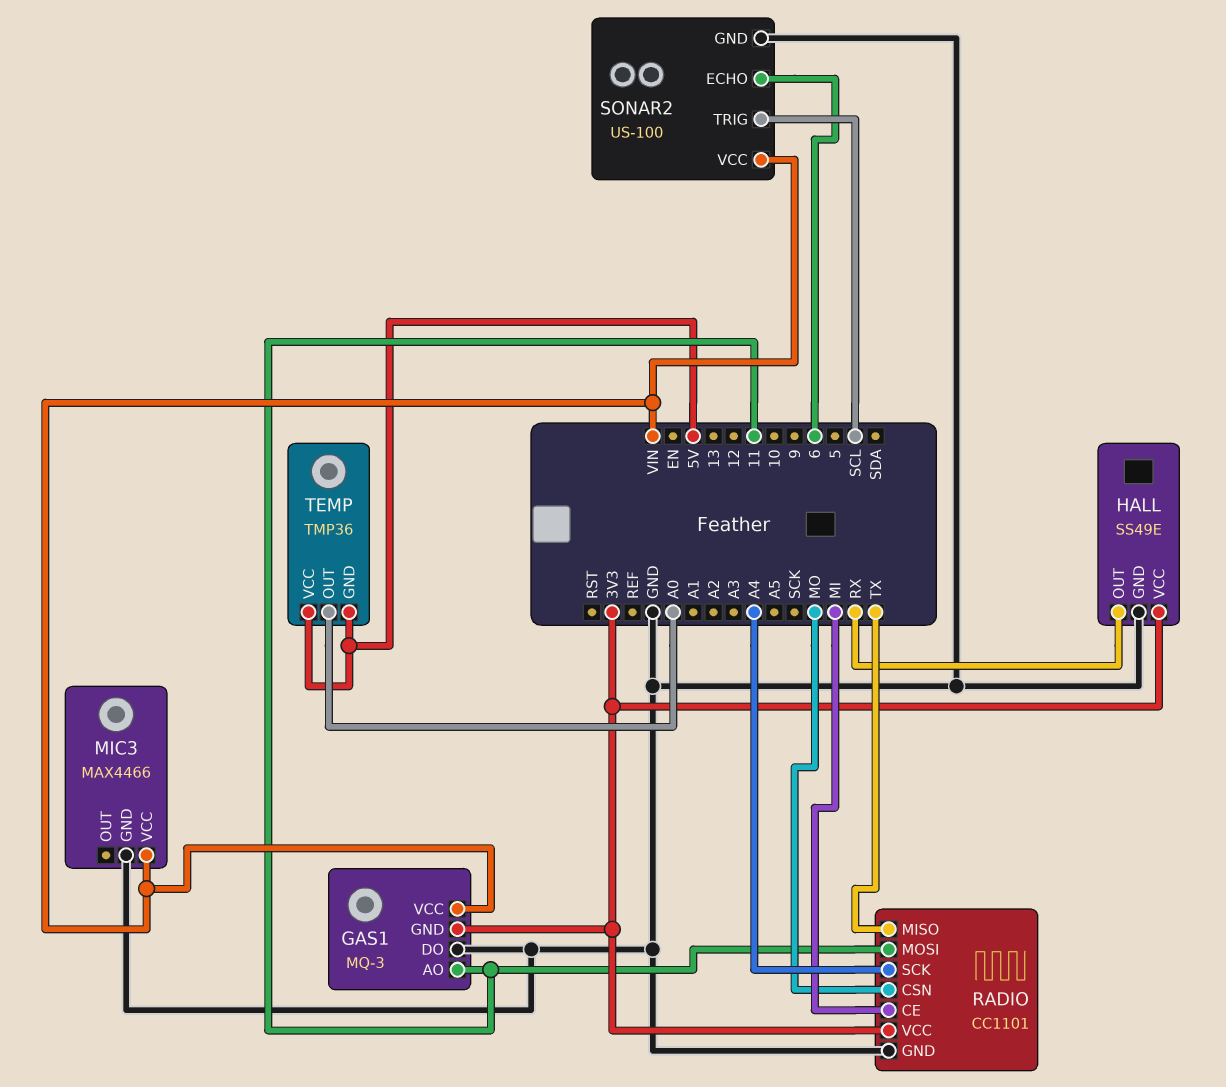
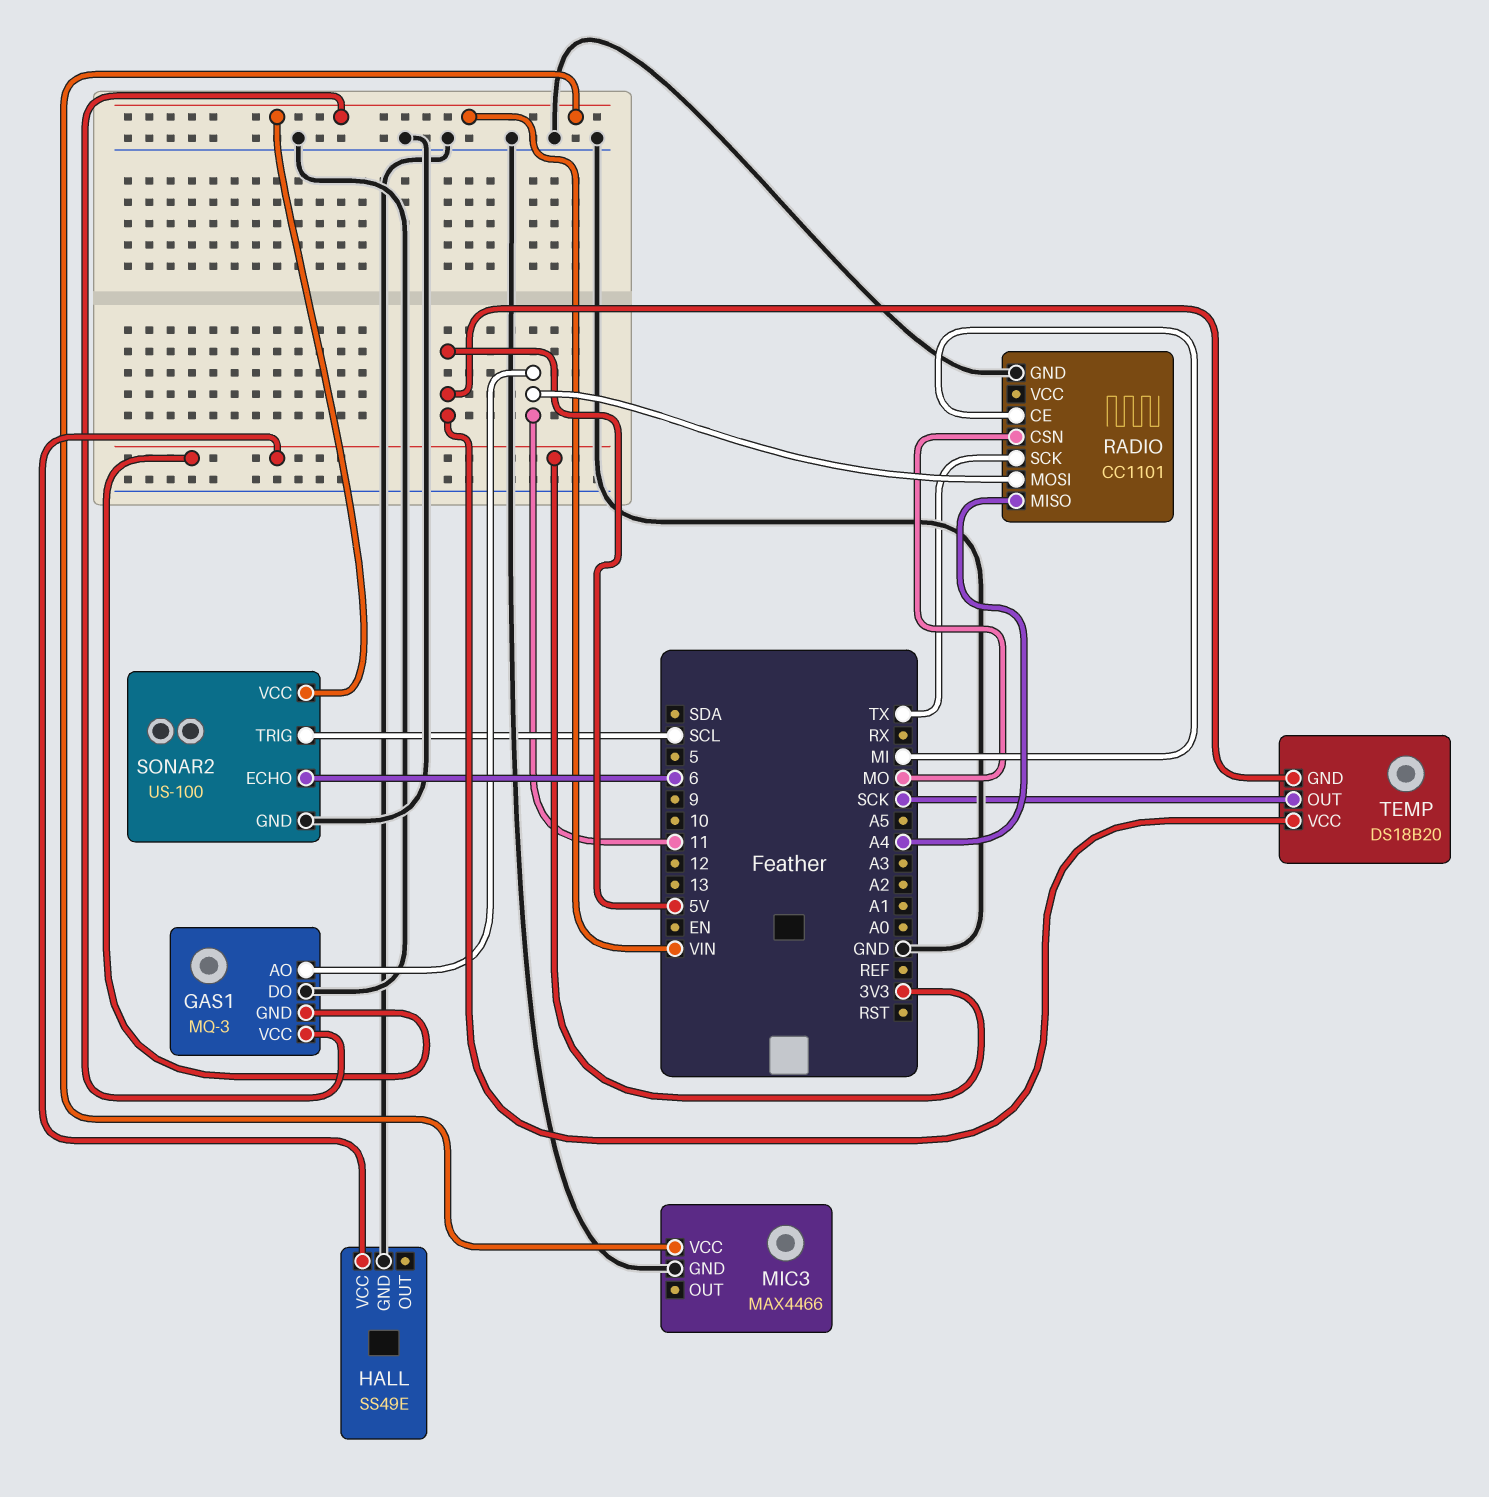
HALL pin OUT: RX -> none
RADIO pin MISO: TX -> A4
RADIO pin SCK: A4 -> TX
RADIO pin VCC: 3V3 -> none
TEMP: TMP36 -> DS18B20
TEMP pin OUT: A0 -> SCK

